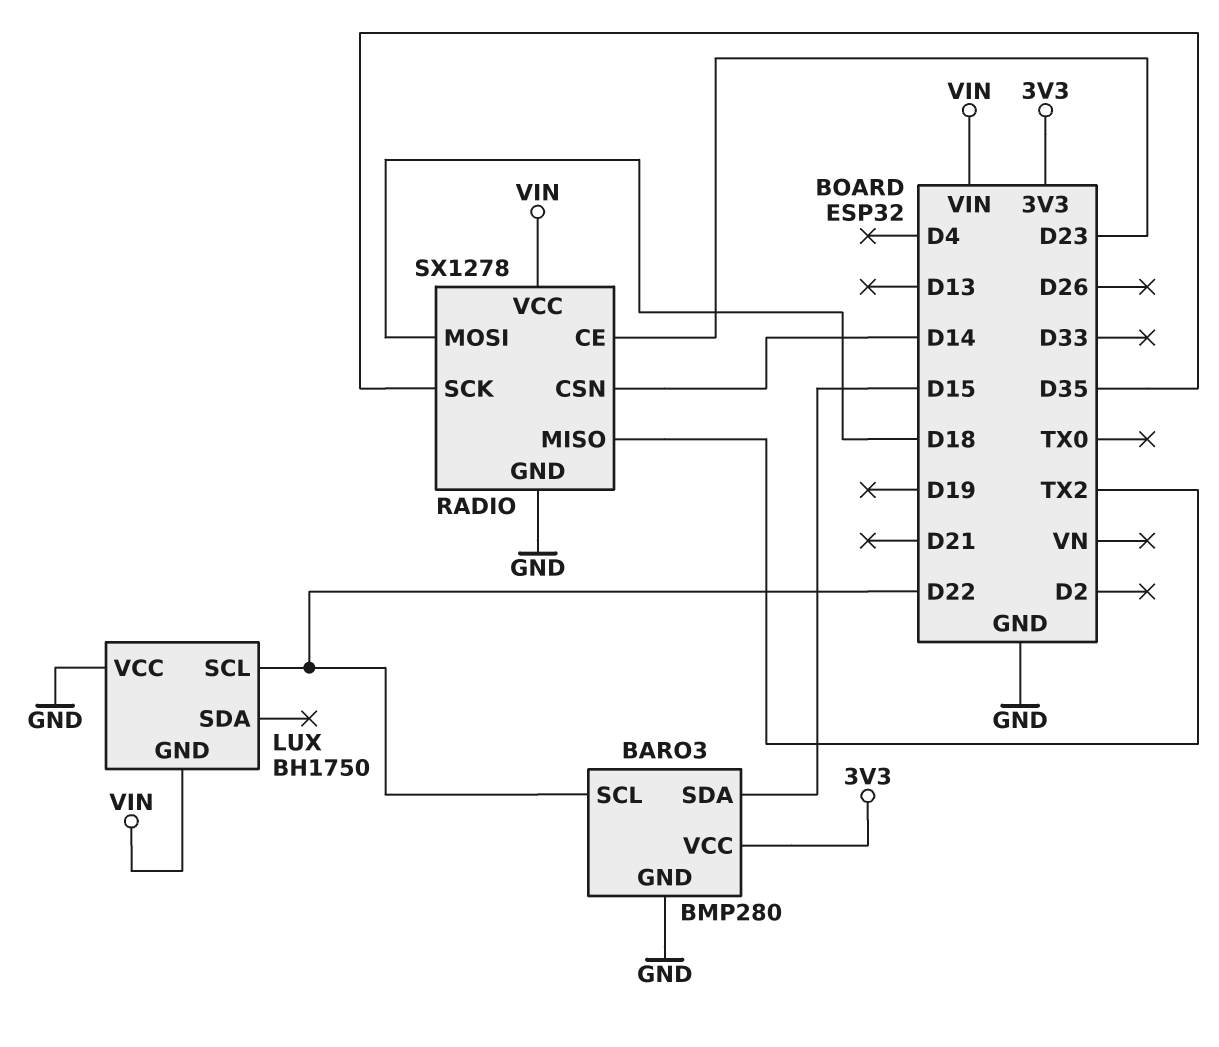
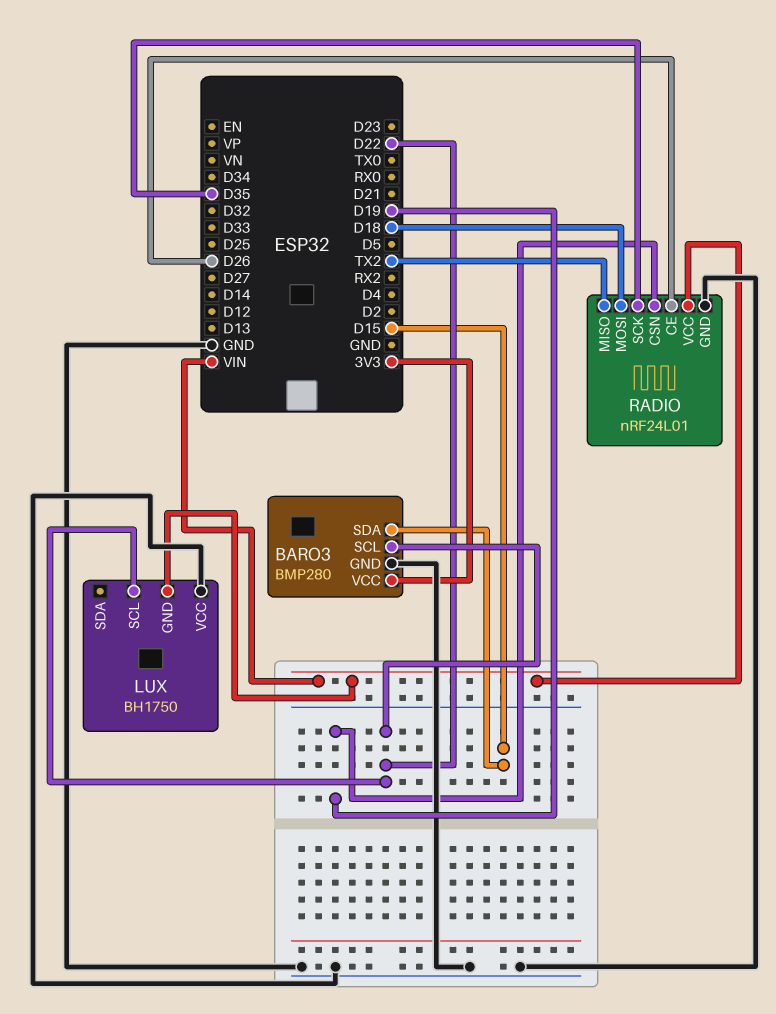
RADIO: SX1278 -> nRF24L01
RADIO pin CE: D23 -> D26
RADIO pin CSN: D14 -> D19

